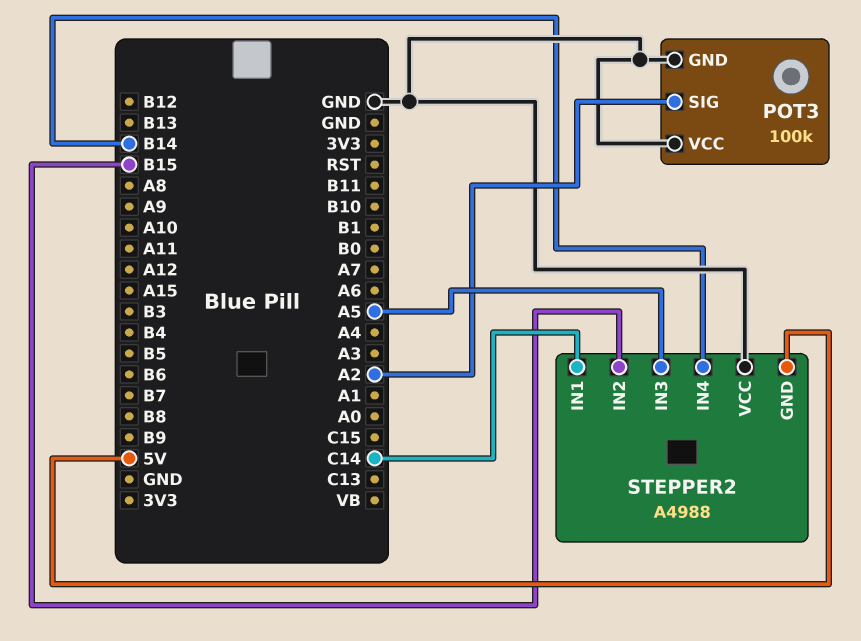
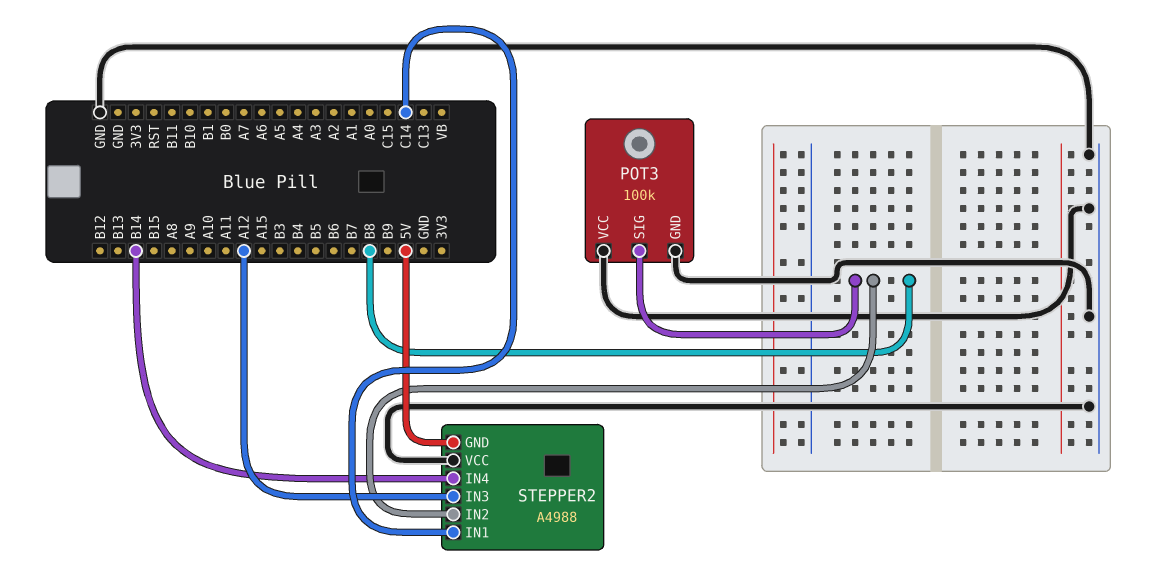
POT3 pin SIG: A2 -> B8
STEPPER2 pin IN2: B15 -> B8
STEPPER2 pin IN3: A5 -> A12

